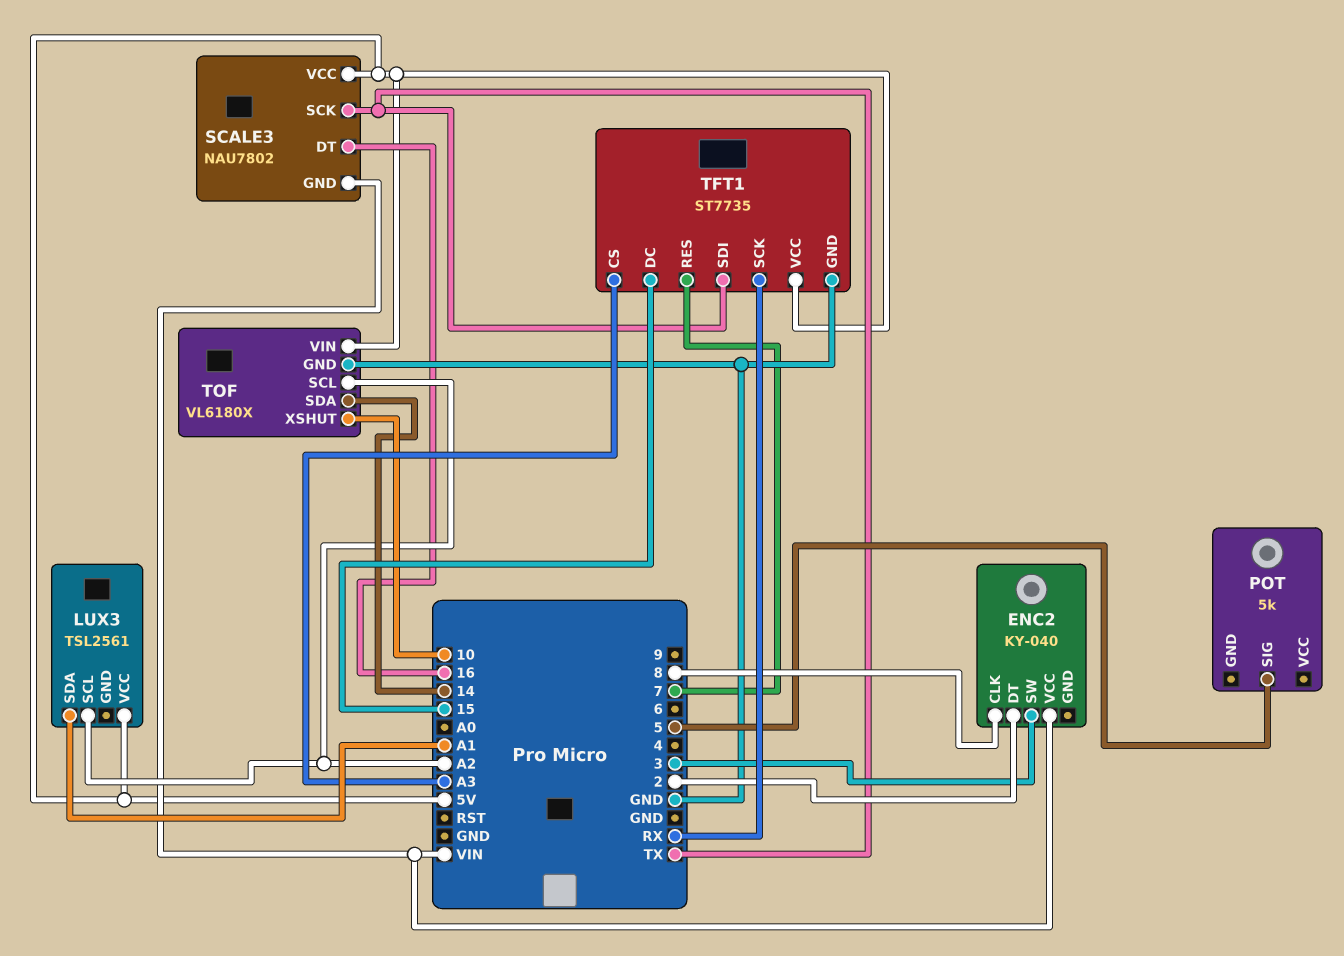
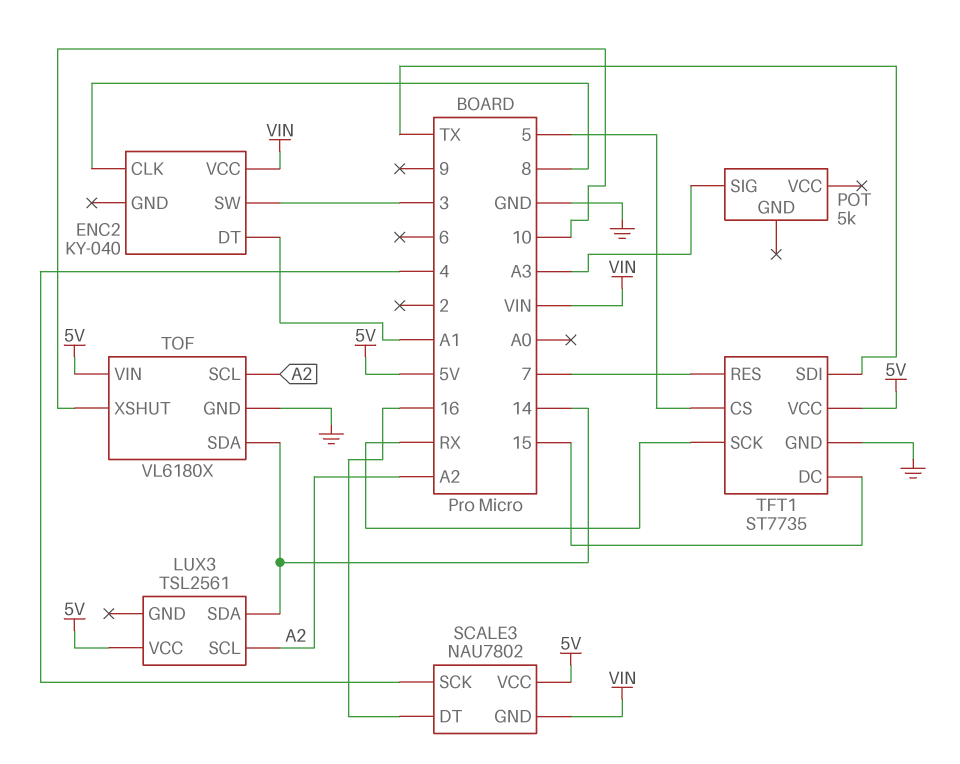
ENC2 pin DT: 2 -> A1
LUX3 pin SDA: A1 -> 14
POT pin SIG: 5 -> A3
SCALE3 pin SCK: TX -> 4
TFT1 pin CS: A3 -> 5

